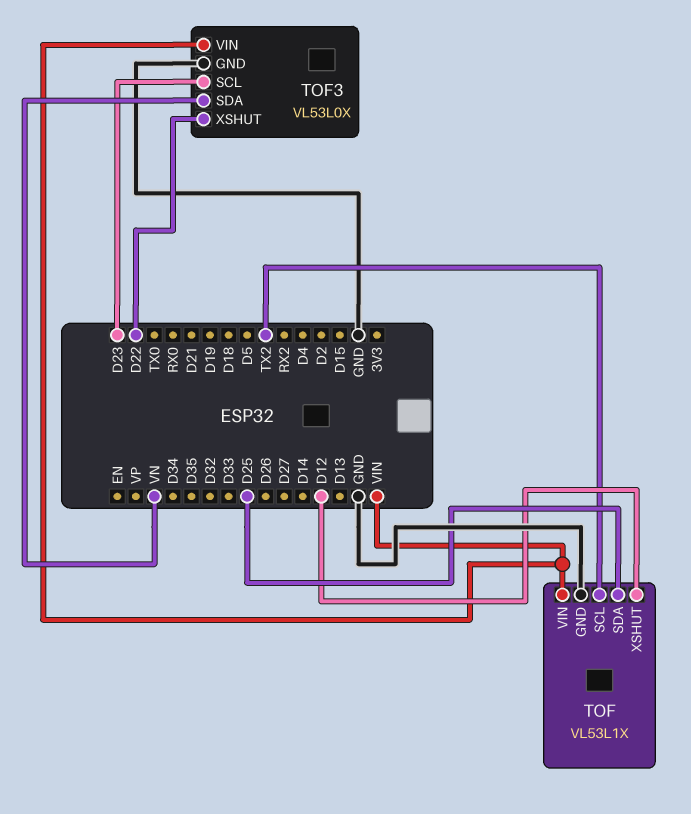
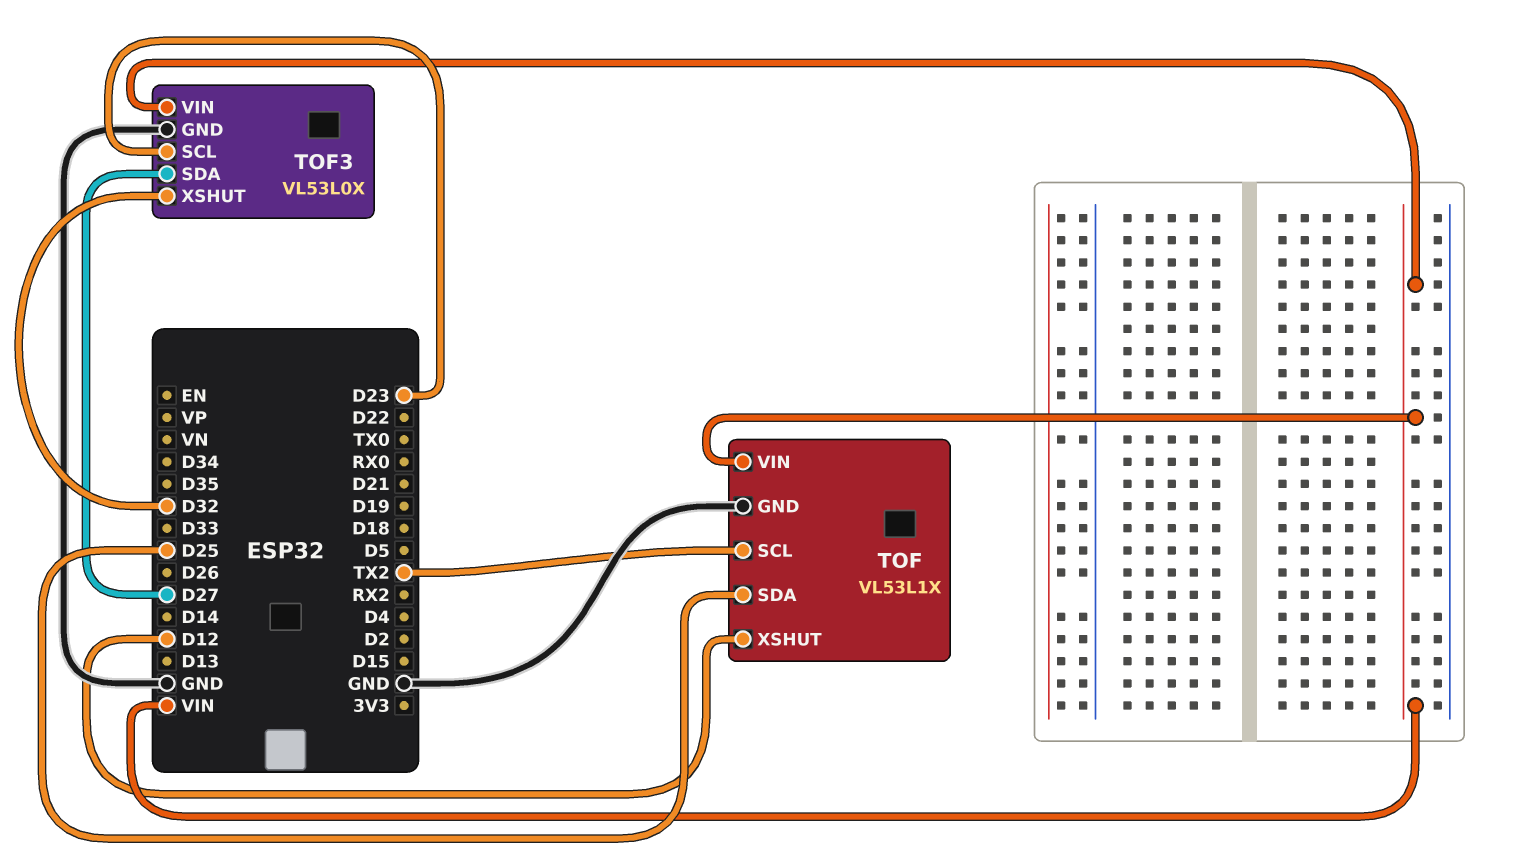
TOF3 pin SDA: VN -> D27
TOF3 pin XSHUT: D22 -> D32

